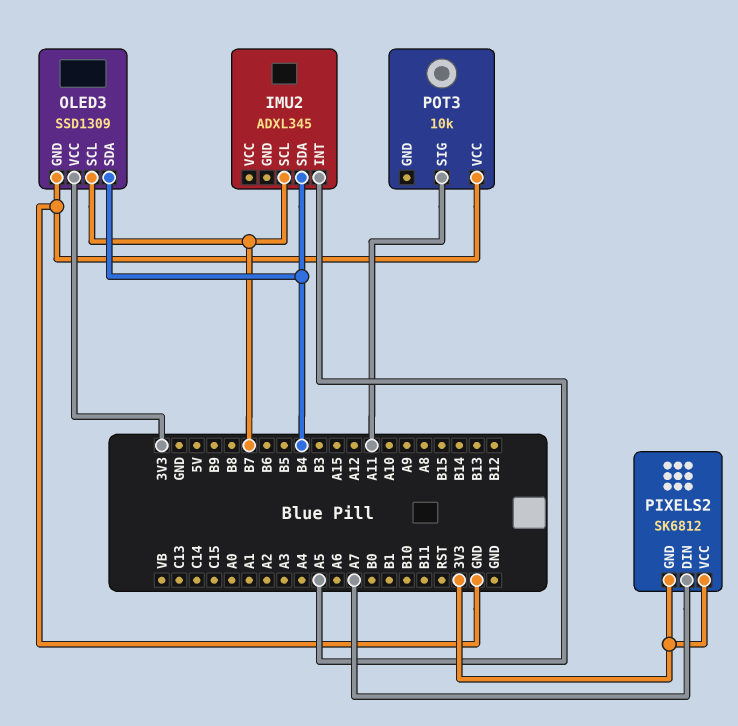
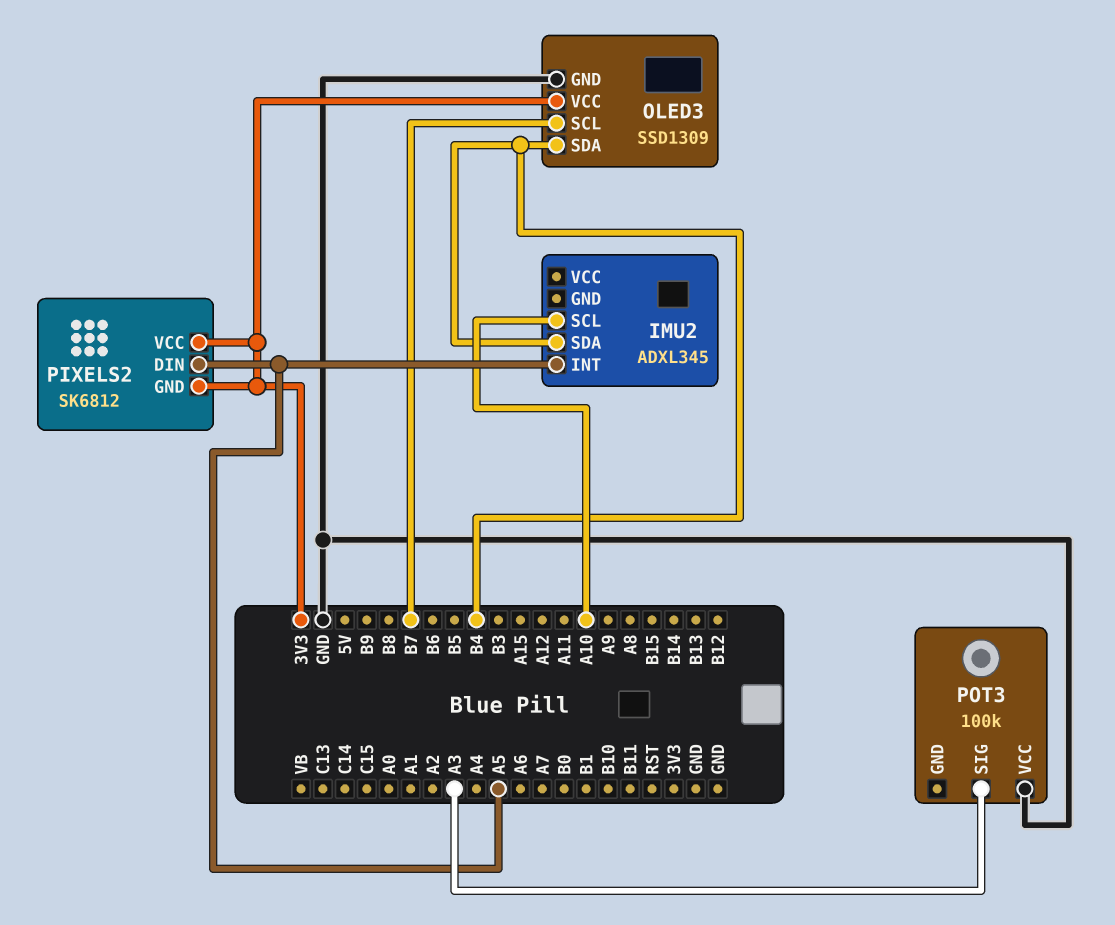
IMU2 pin SCL: B7 -> A10
PIXELS2 pin DIN: A7 -> A5
POT3: 10k -> 100k
POT3 pin SIG: A11 -> A3

